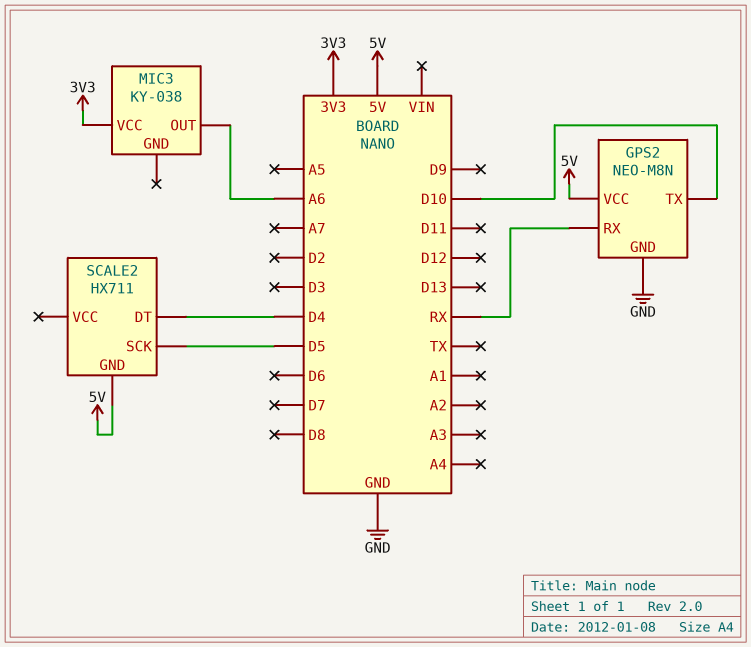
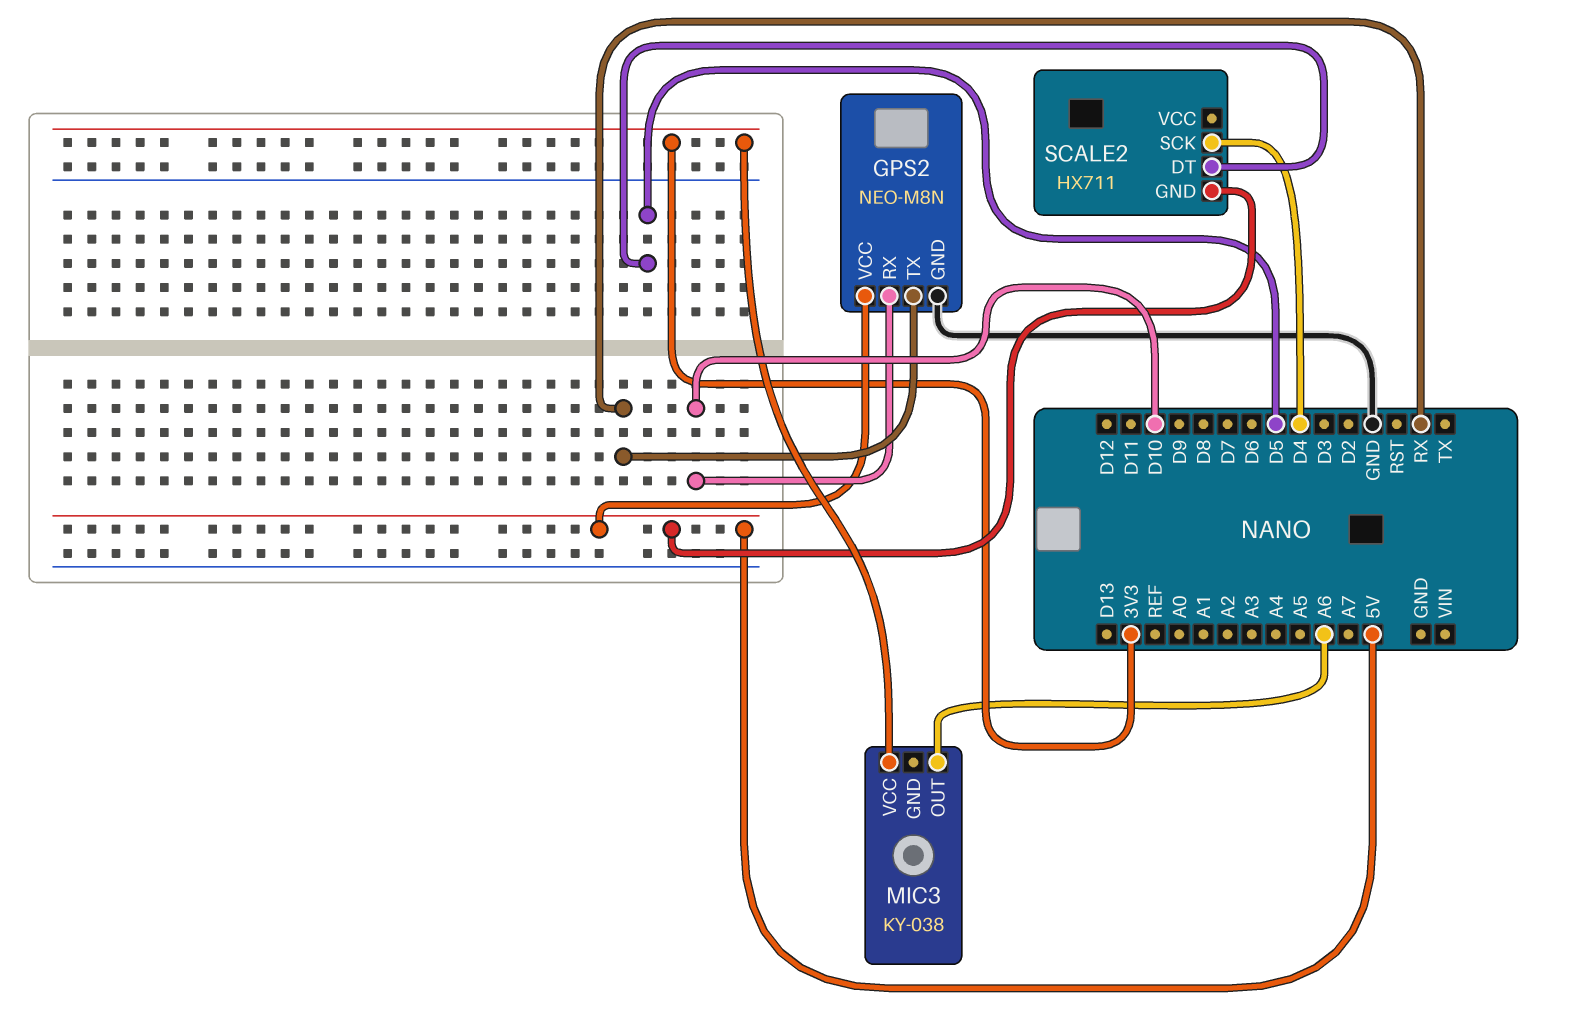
GPS2 pin RX: RX -> D10
GPS2 pin TX: D10 -> RX
SCALE2 pin DT: D4 -> D5
SCALE2 pin SCK: D5 -> D4

